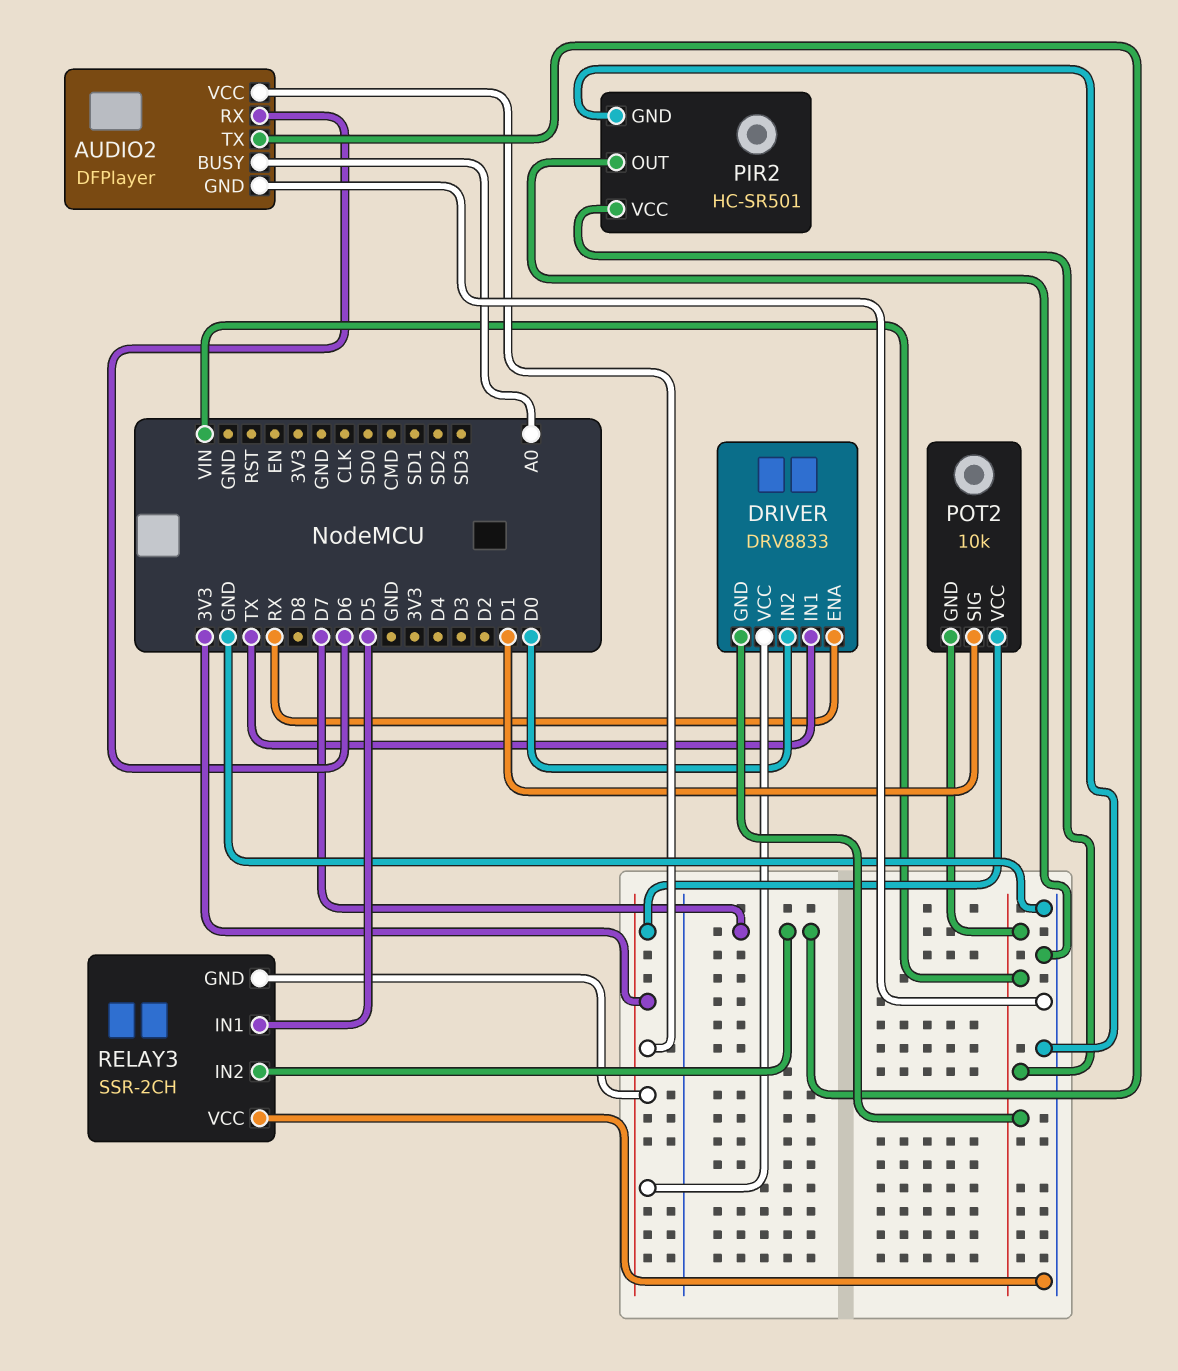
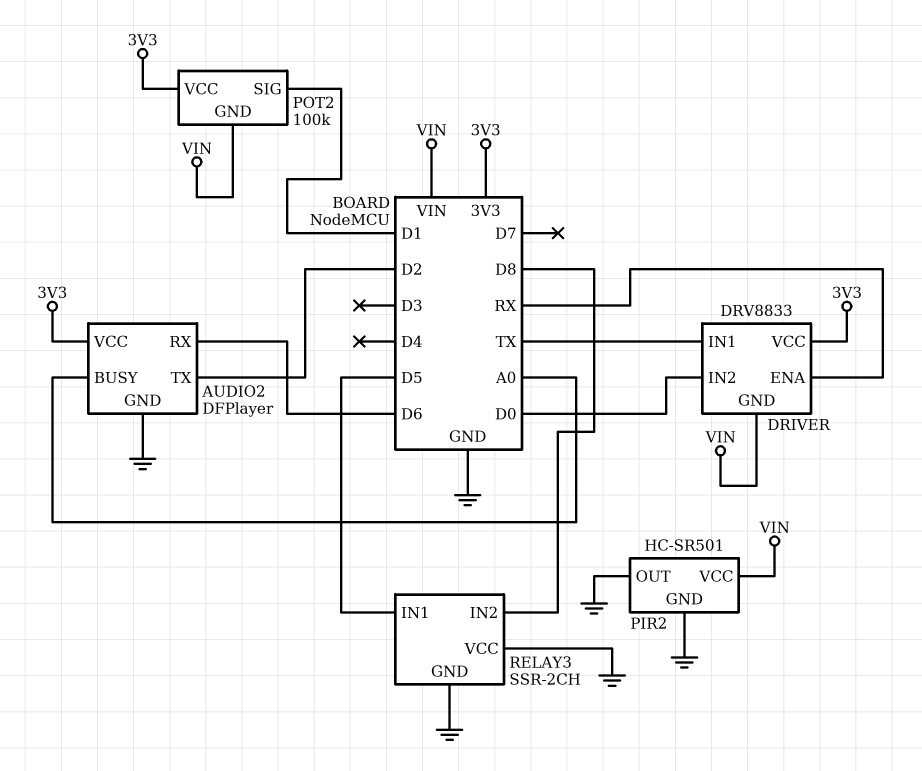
AUDIO2 pin TX: D7 -> D2
POT2: 10k -> 100k
RELAY3 pin GND: 3V3 -> GND
RELAY3 pin IN2: D7 -> D8

